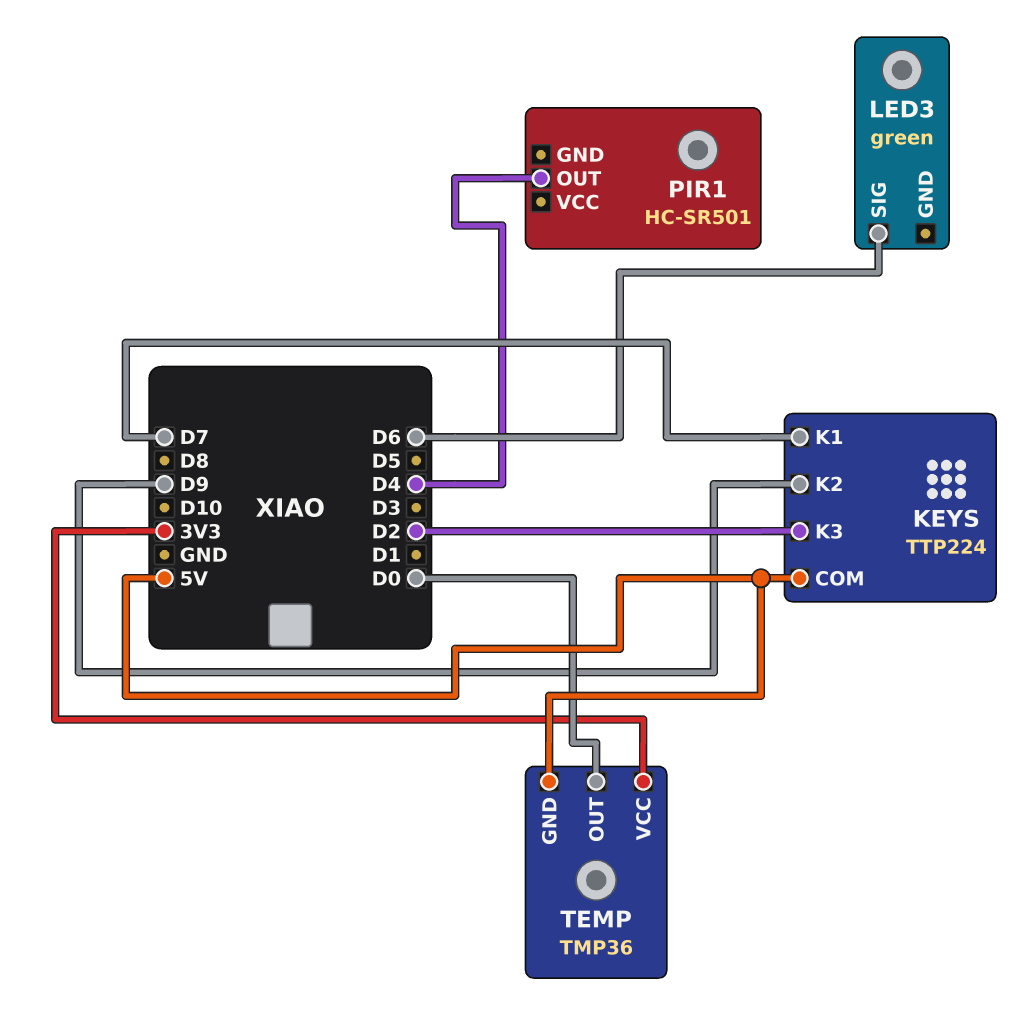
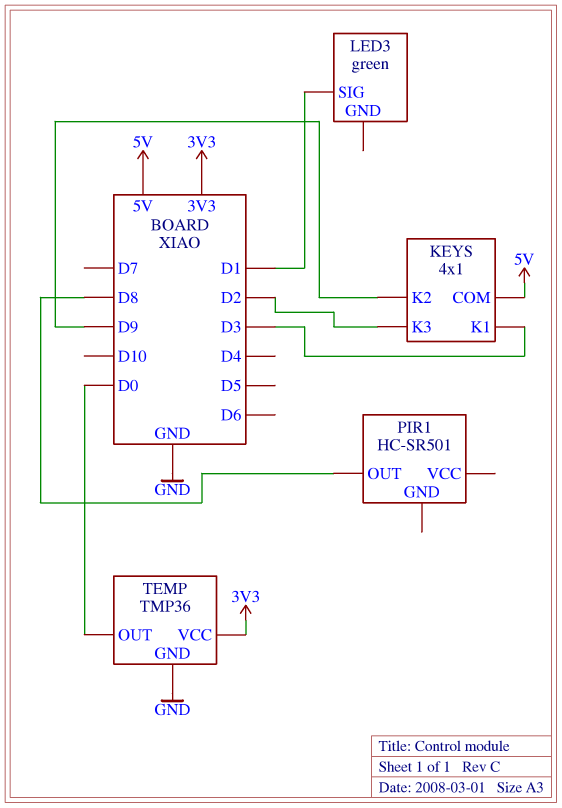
KEYS: TTP224 -> 4x1
KEYS pin K1: D7 -> D3
LED3 pin SIG: D6 -> D1
PIR1 pin OUT: D4 -> D8
TEMP pin GND: 5V -> GND

